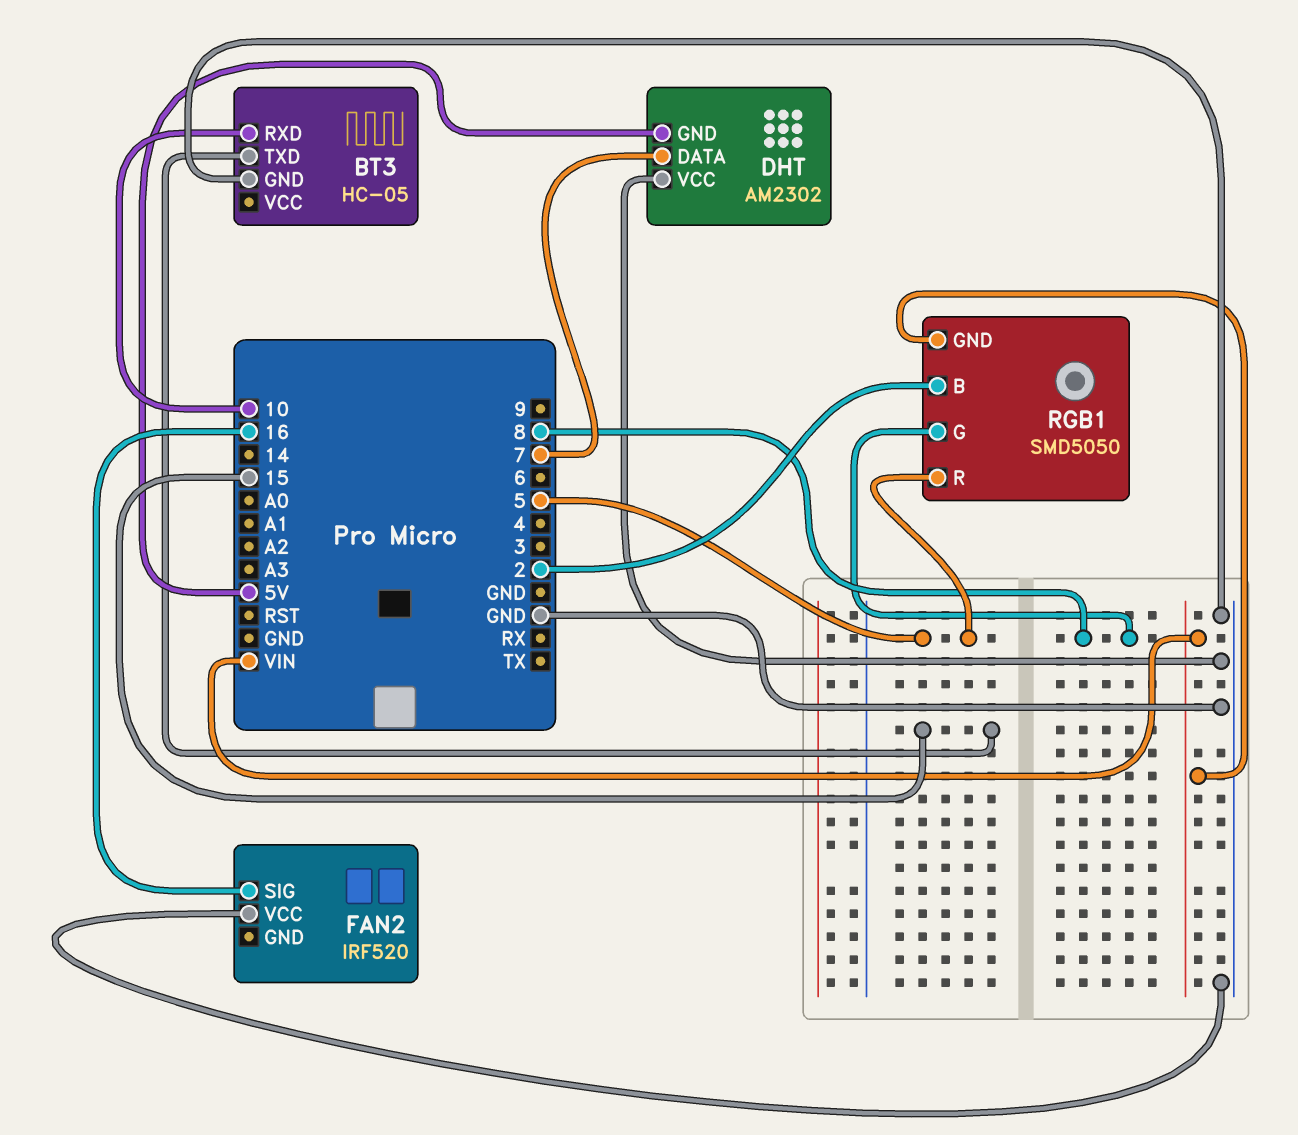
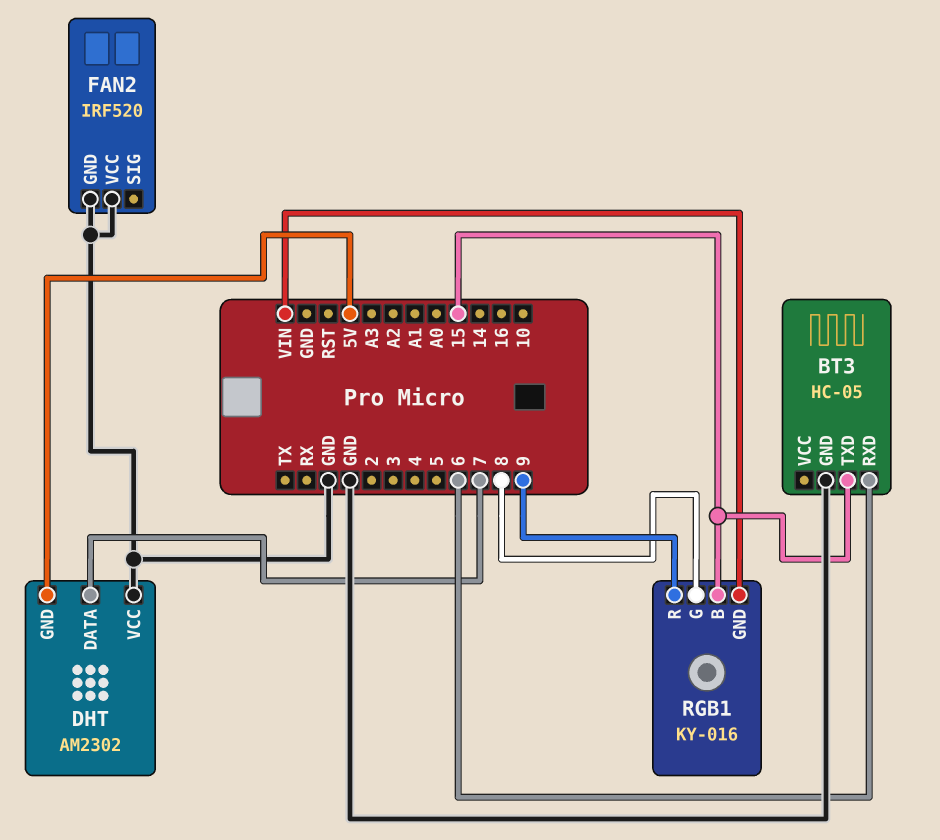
BT3 pin RXD: 10 -> 6
FAN2 pin GND: none -> GND
FAN2 pin SIG: 16 -> none
RGB1: SMD5050 -> KY-016
RGB1 pin B: 2 -> 15
RGB1 pin R: 5 -> 9

